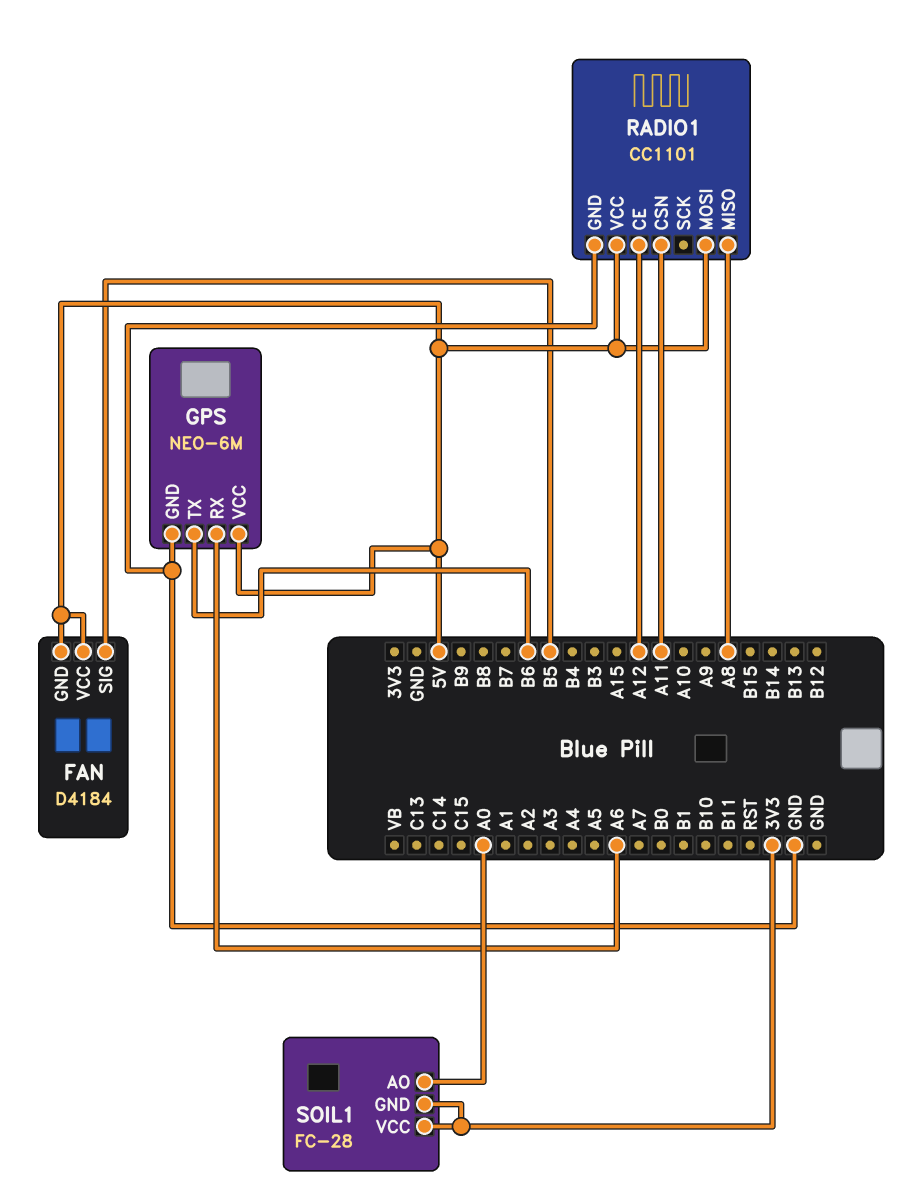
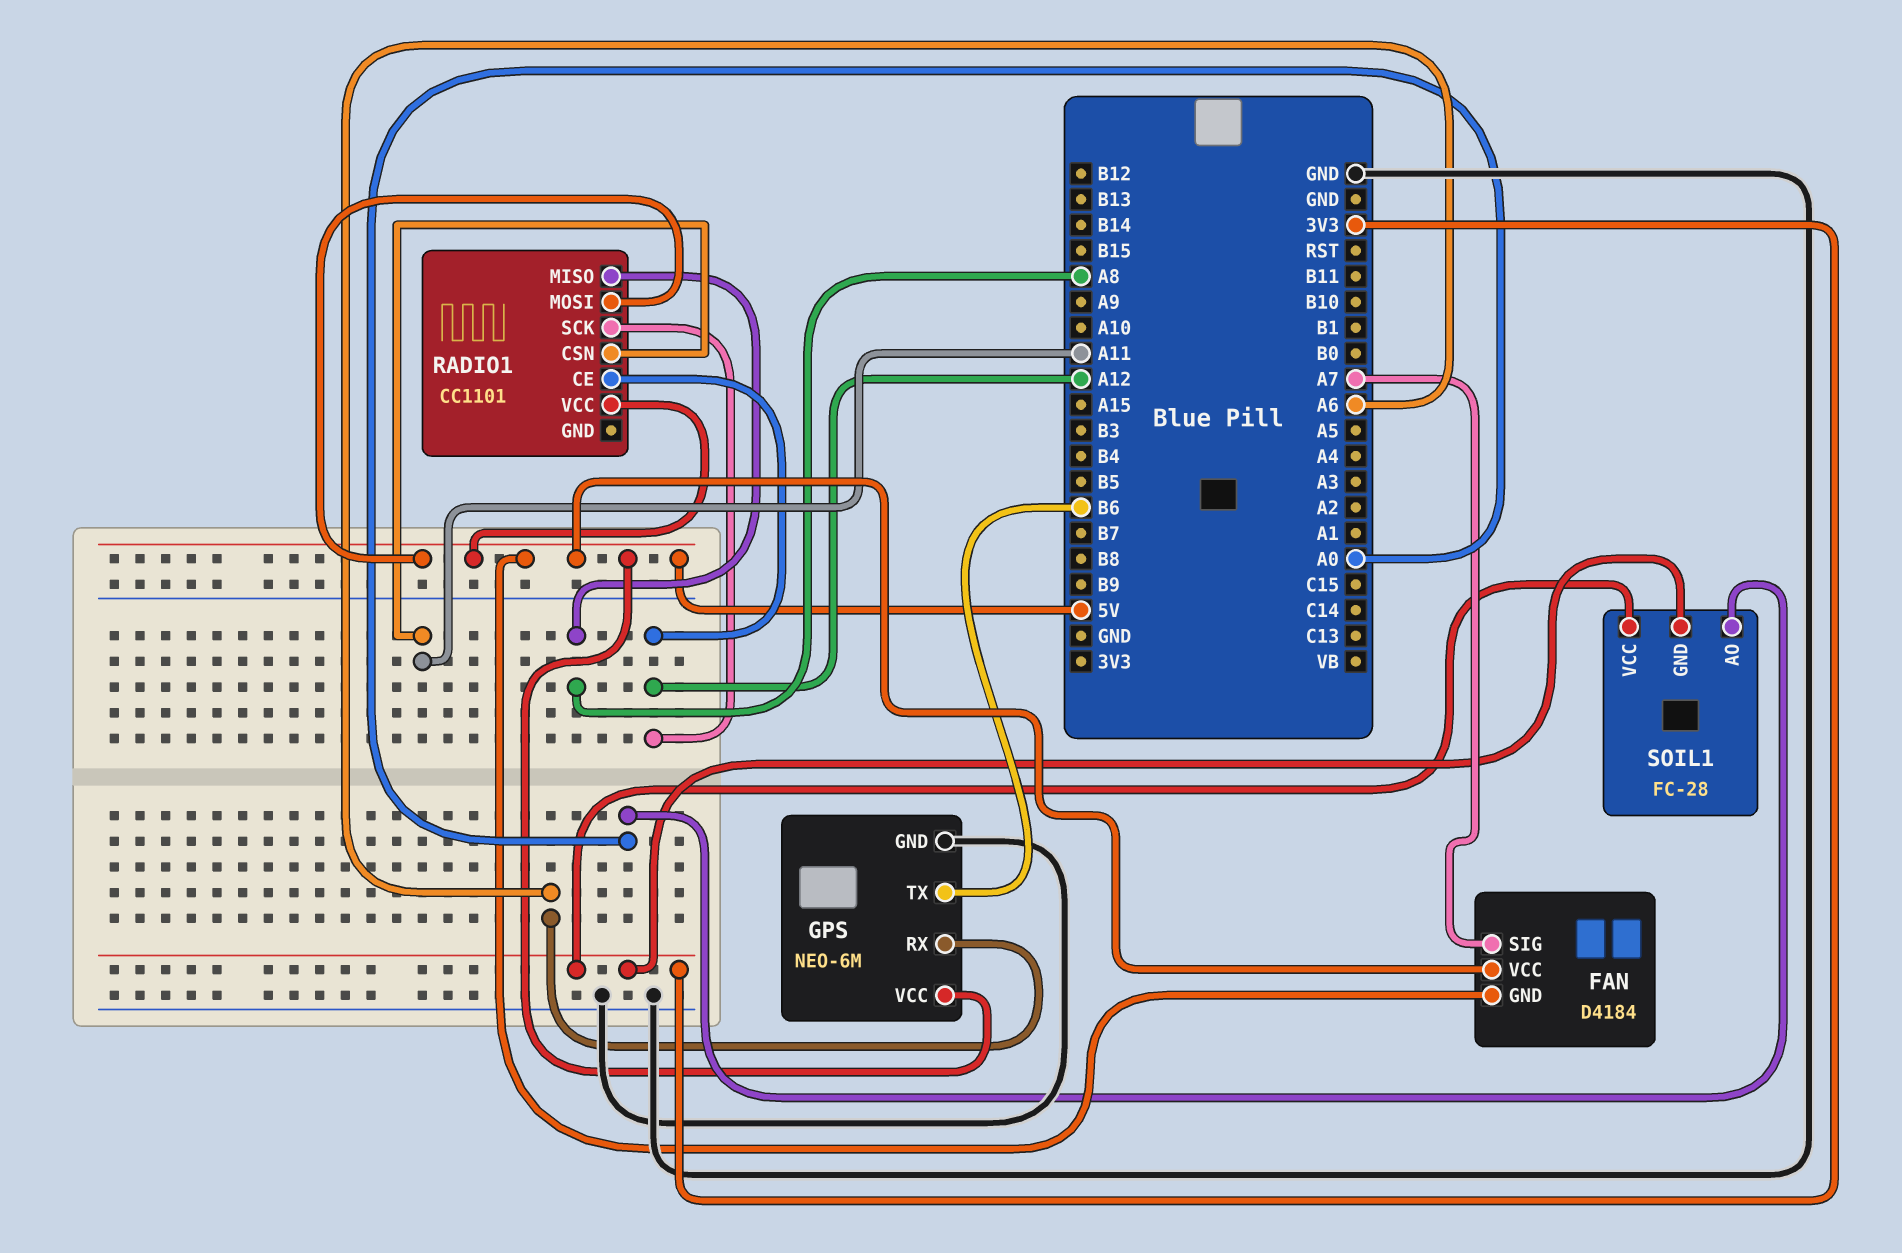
FAN pin SIG: B5 -> A7
RADIO1 pin GND: GND -> none
RADIO1 pin SCK: none -> A12

